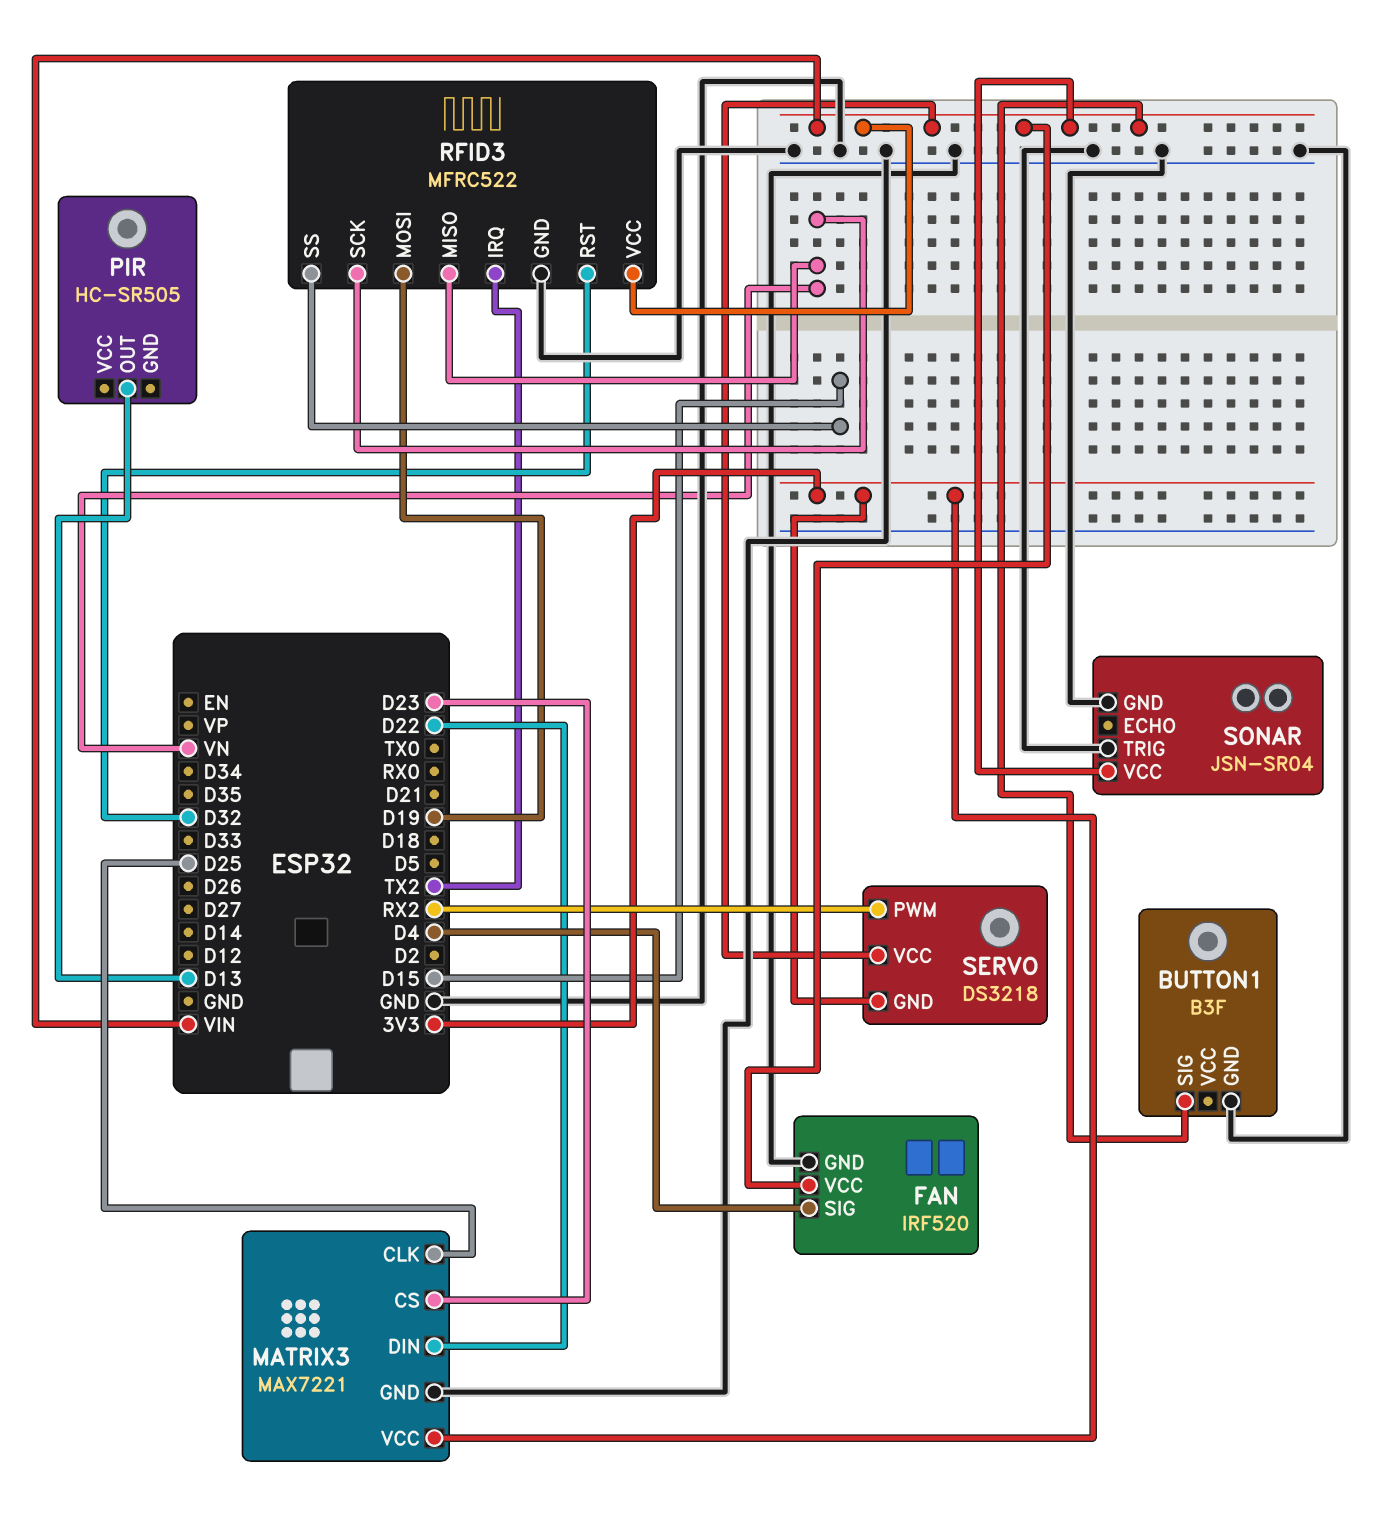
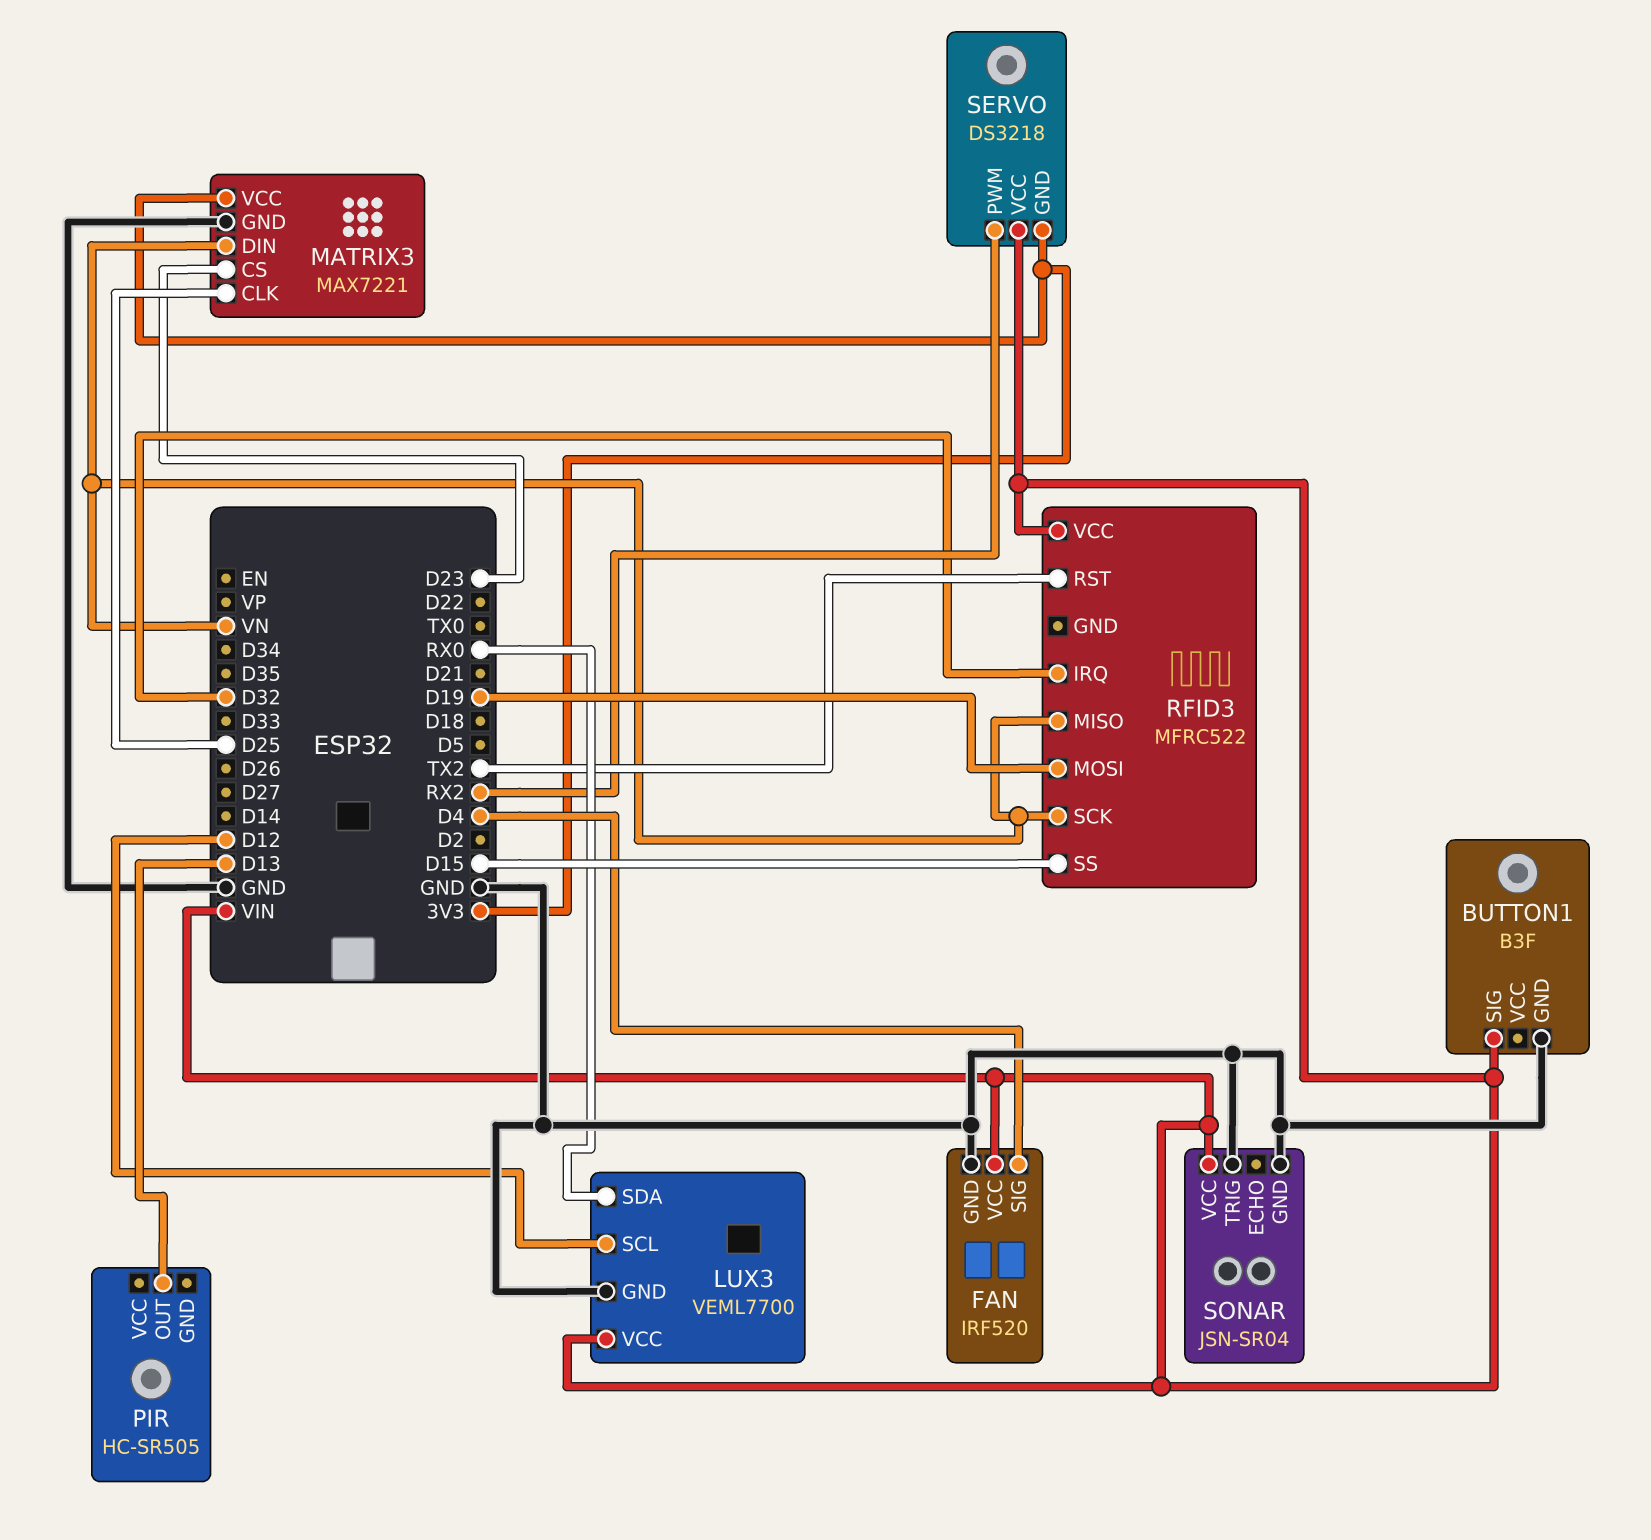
LUX3: none -> VEML7700
LUX3 pin GND: none -> GND
LUX3 pin SCL: none -> D12
LUX3 pin SDA: none -> RX0
LUX3 pin VCC: none -> VIN
MATRIX3 pin DIN: D22 -> VN
RFID3 pin GND: GND -> none
RFID3 pin IRQ: TX2 -> D32
RFID3 pin RST: D32 -> TX2

